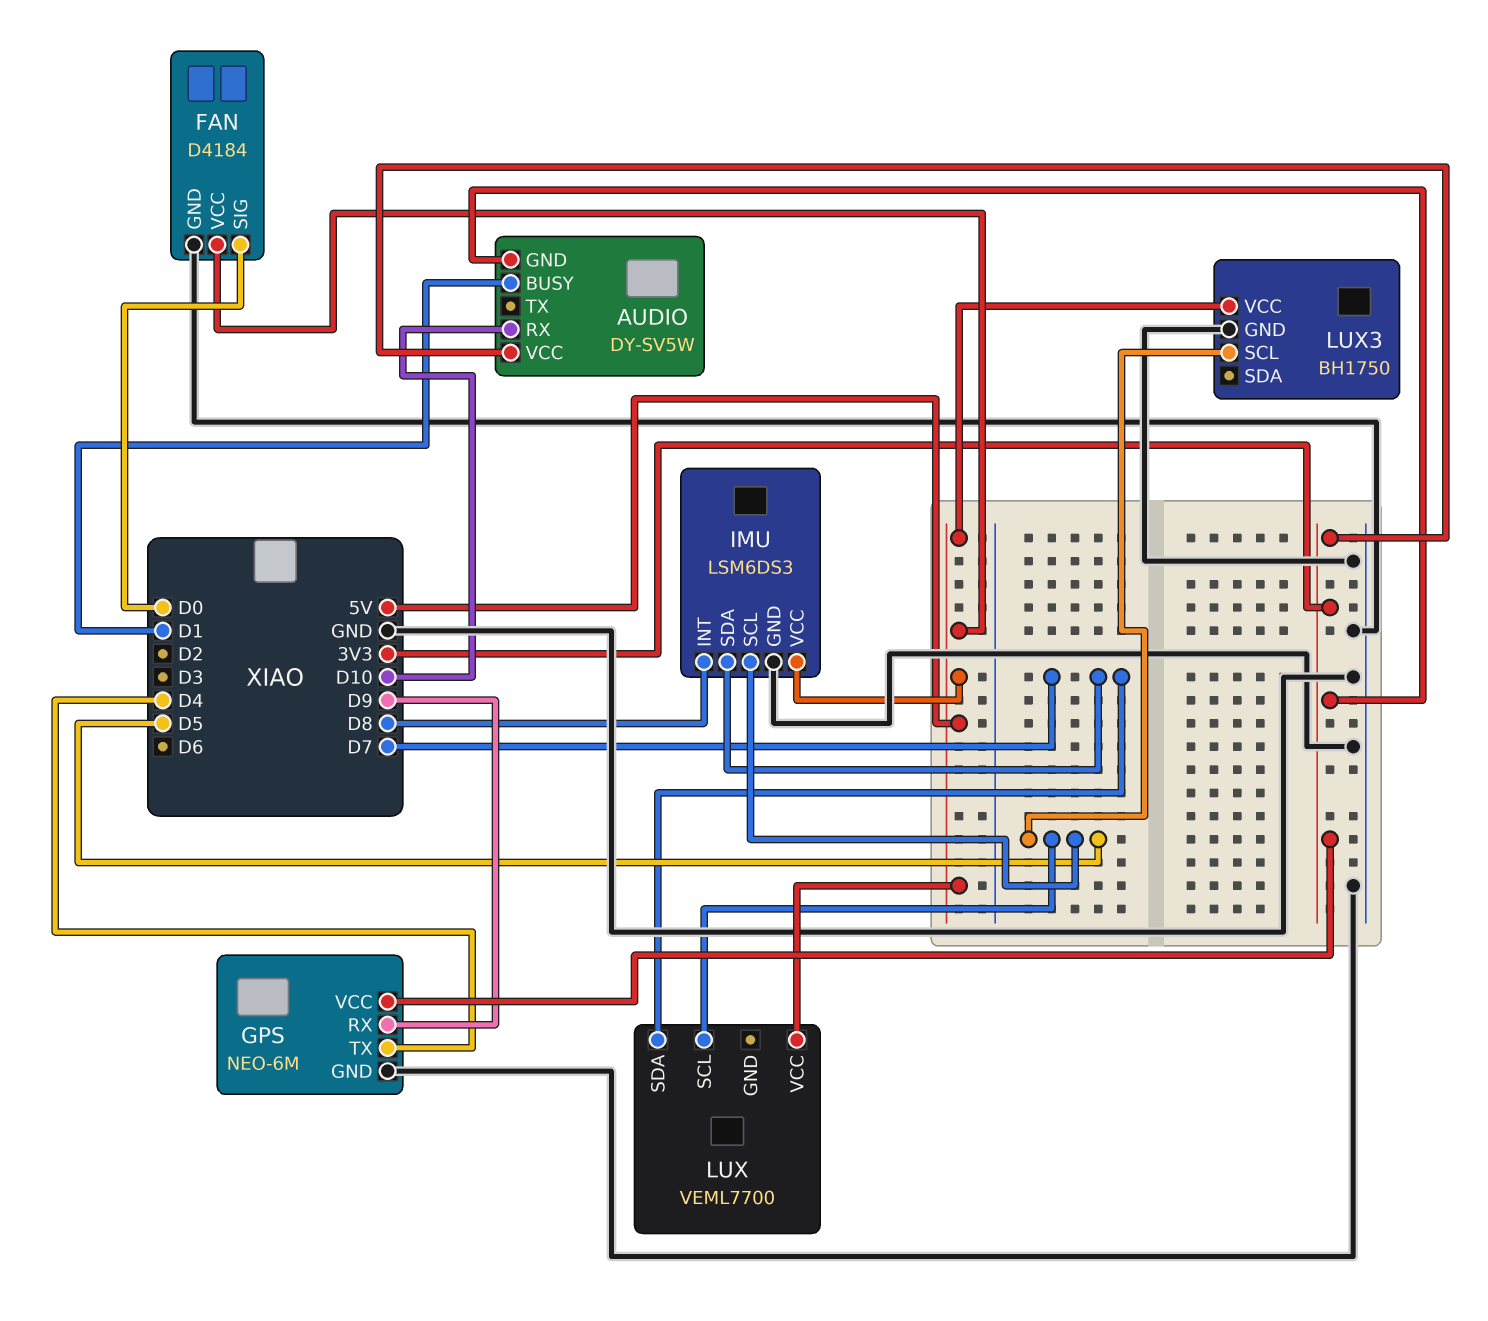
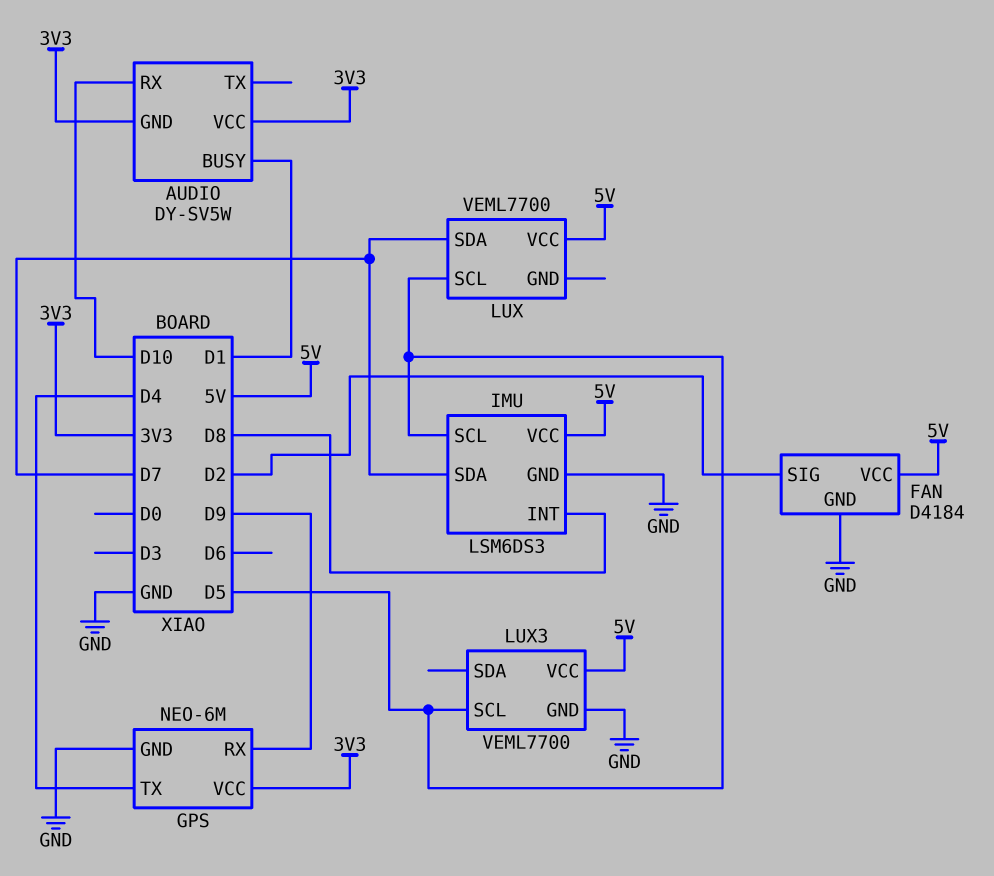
FAN pin SIG: D0 -> D2
LUX3: BH1750 -> VEML7700

